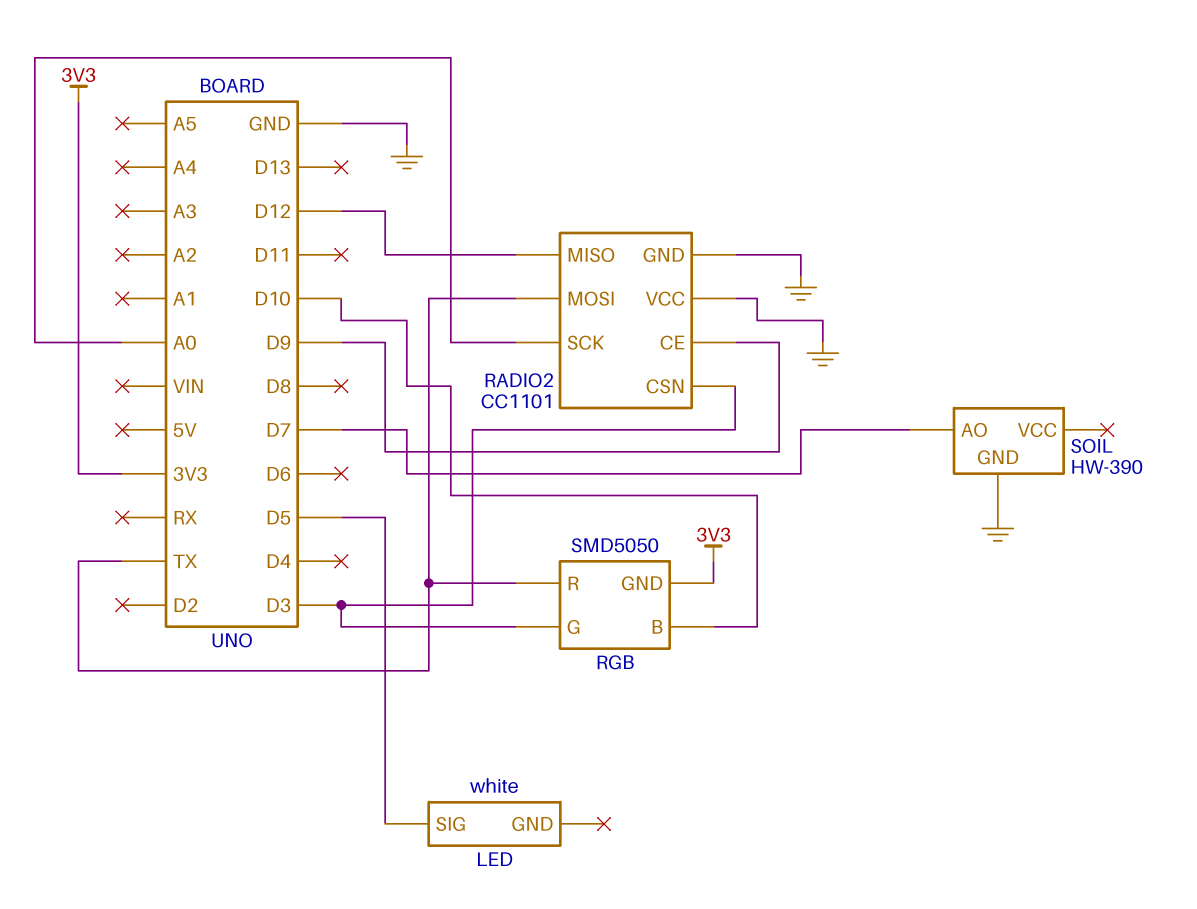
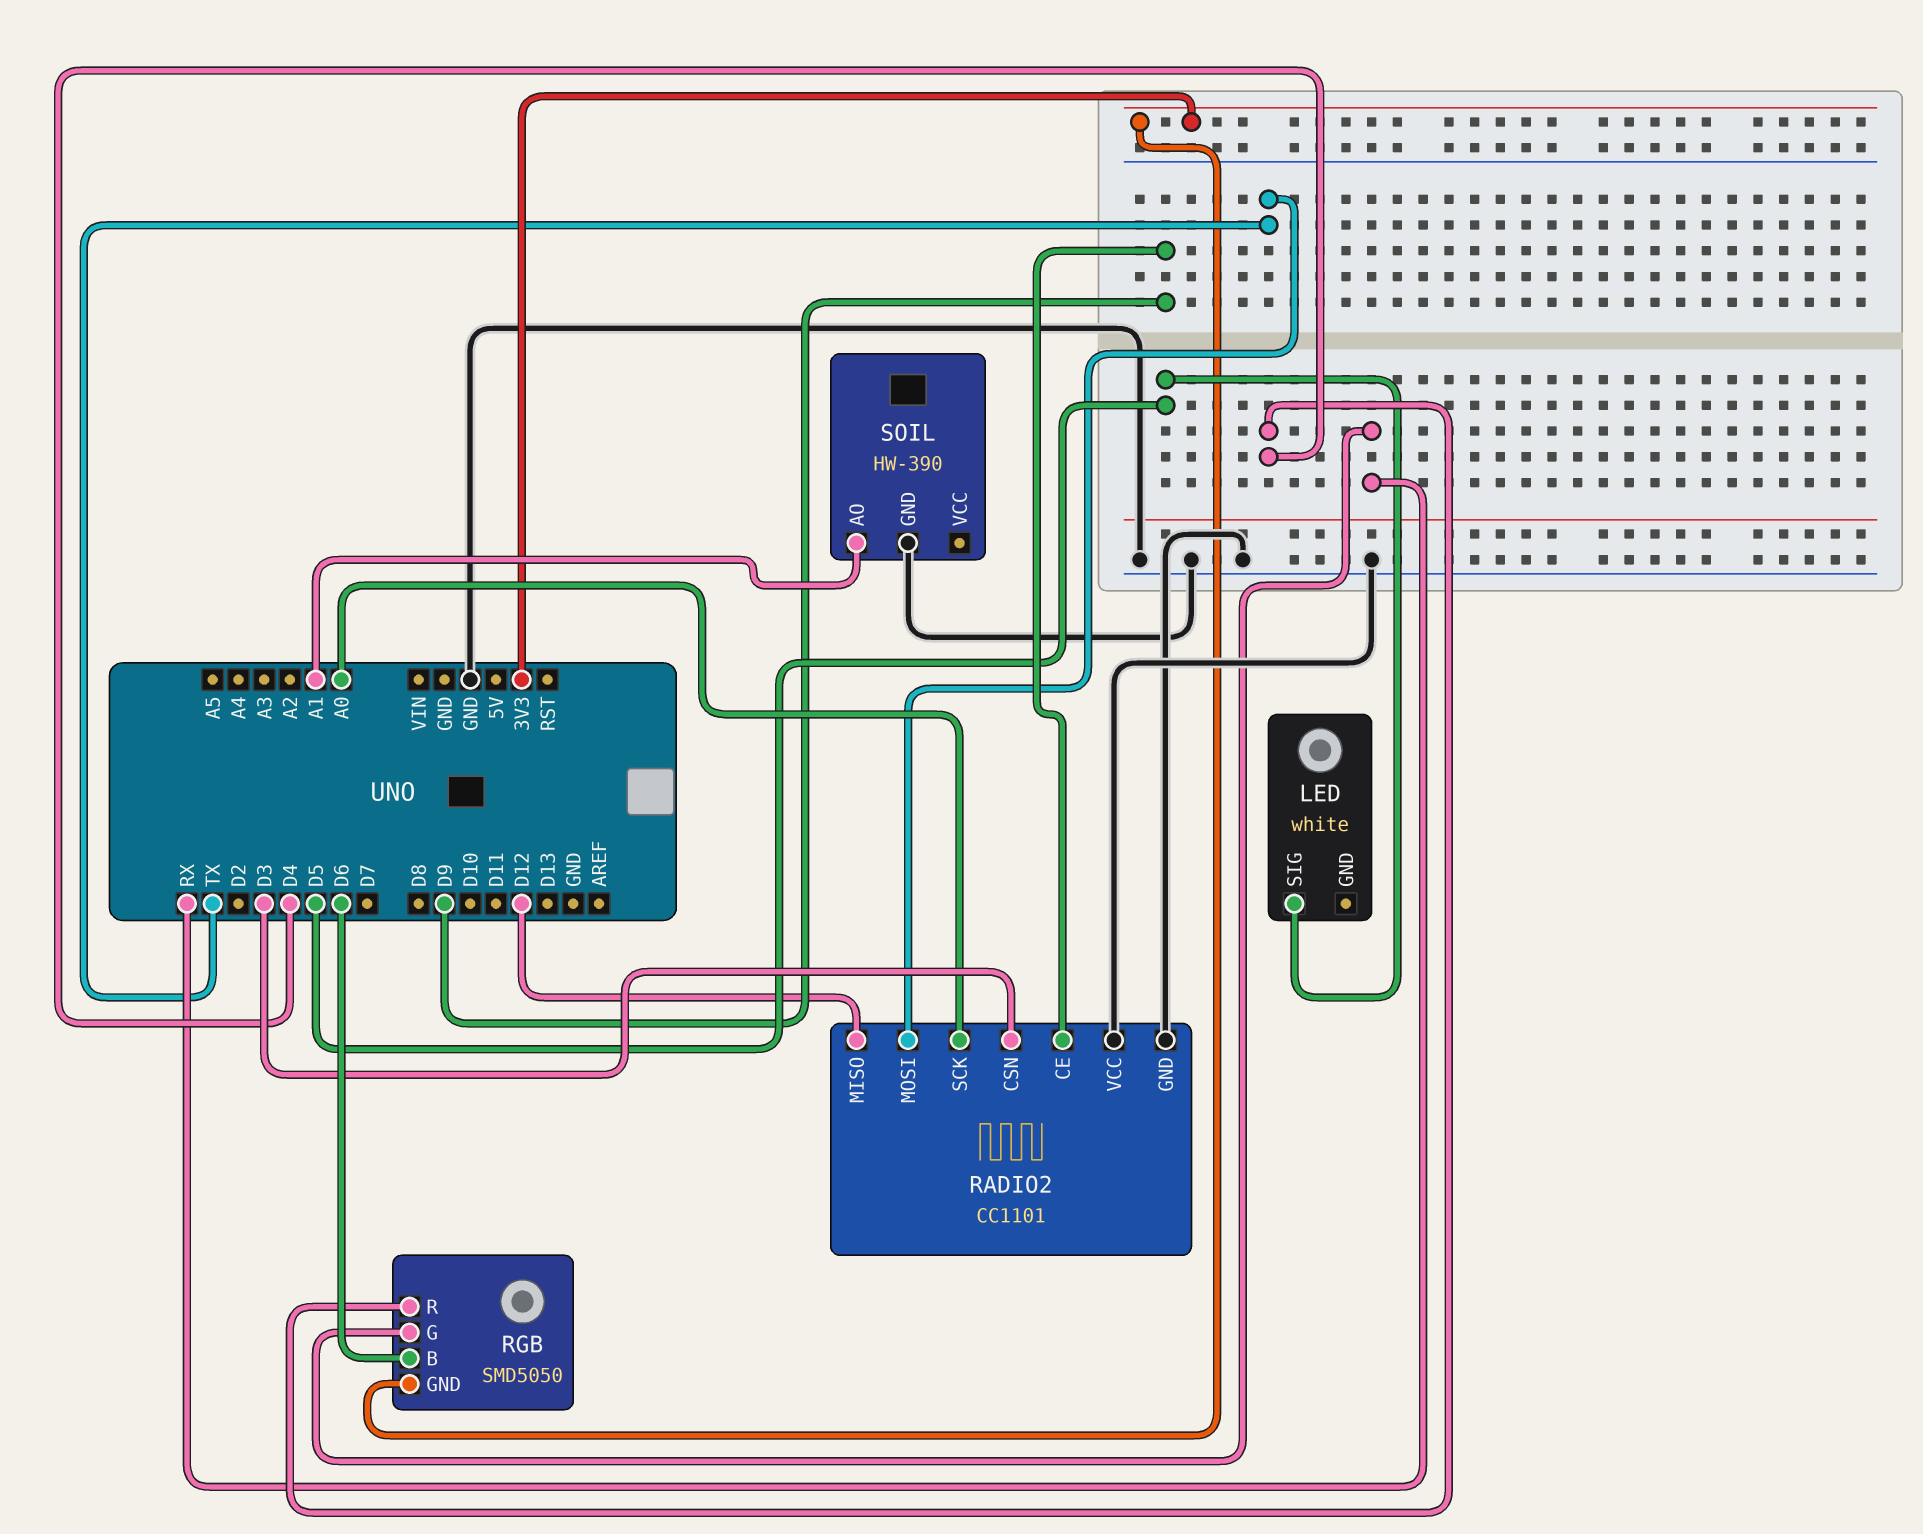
RGB pin B: D10 -> D6
RGB pin G: D3 -> RX
RGB pin R: TX -> D4
SOIL pin AO: D7 -> A1

